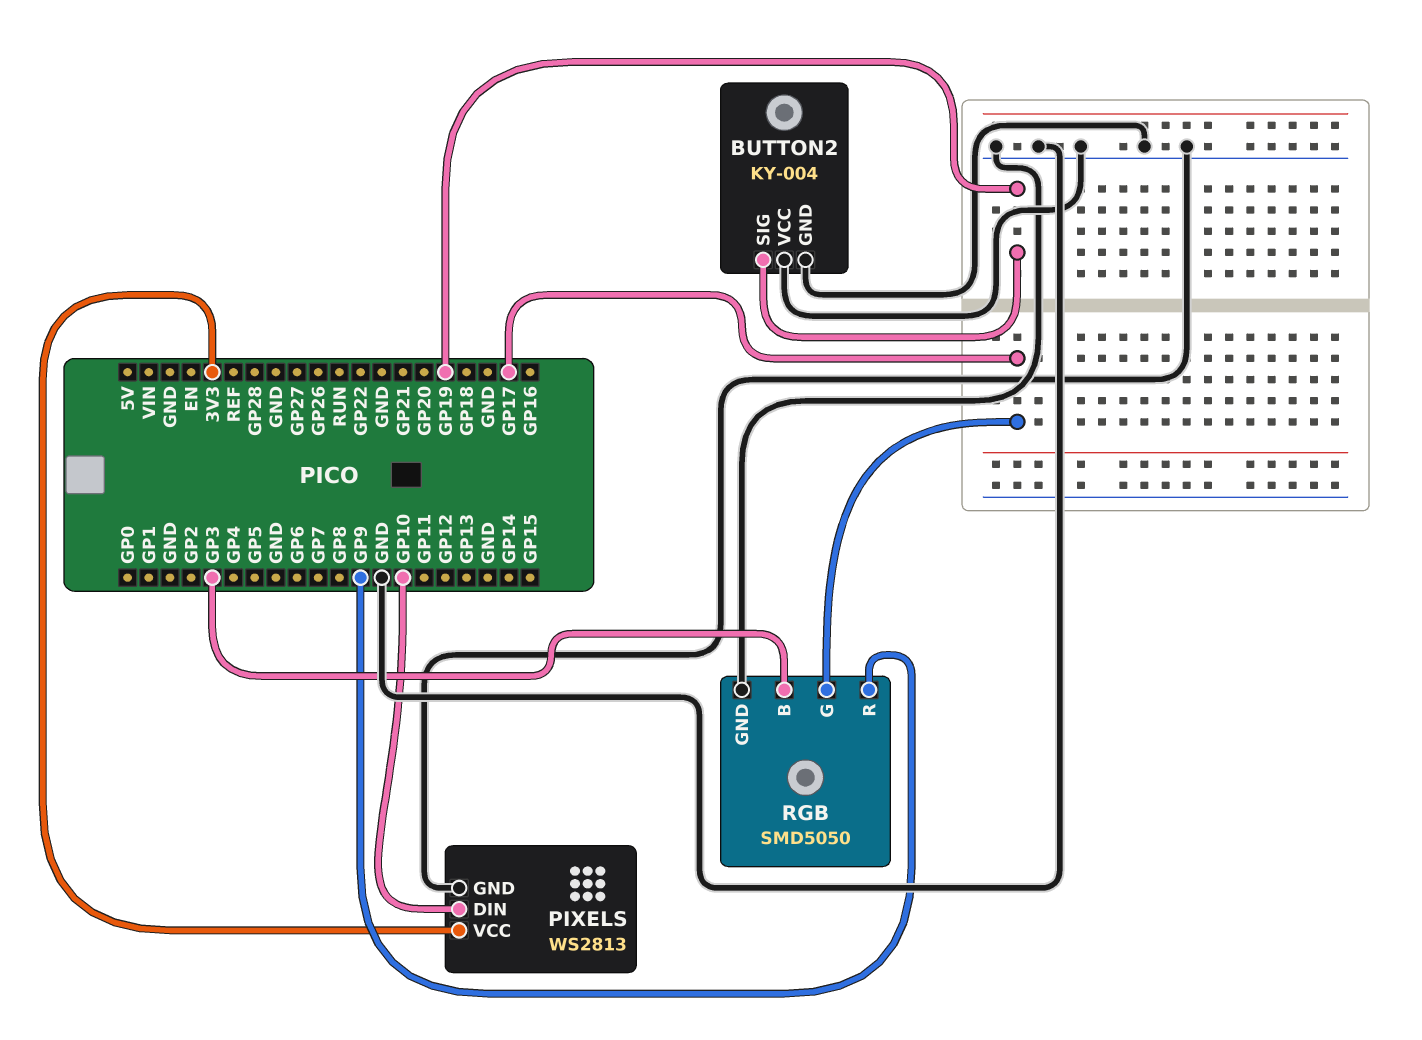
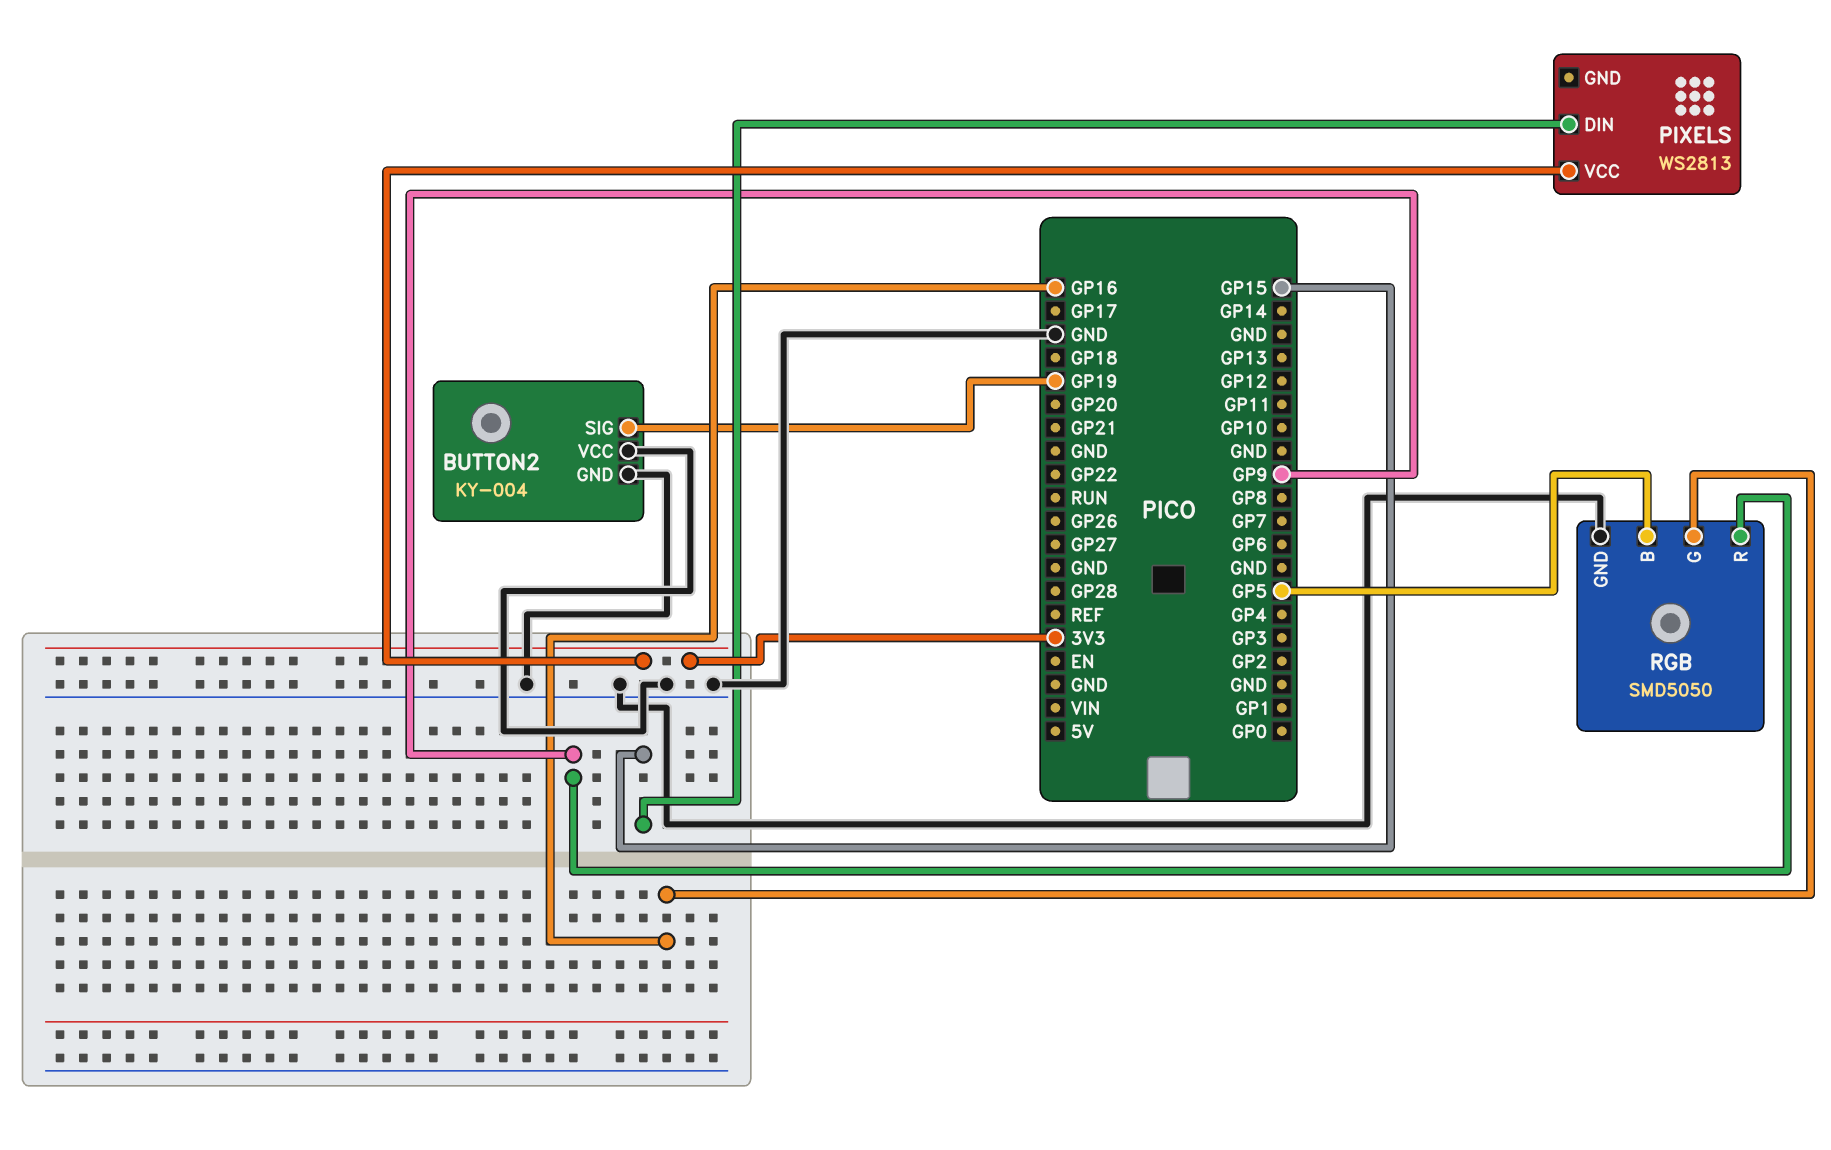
PIXELS pin DIN: GP10 -> GP15
PIXELS pin GND: GND -> none
RGB pin B: GP3 -> GP5
RGB pin G: GP17 -> GP16

